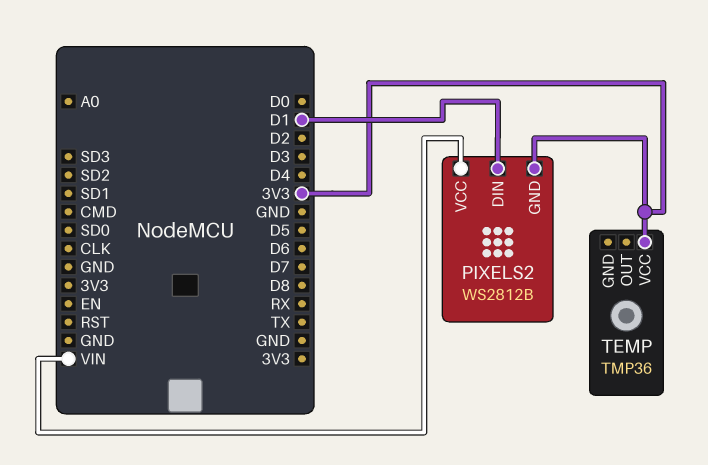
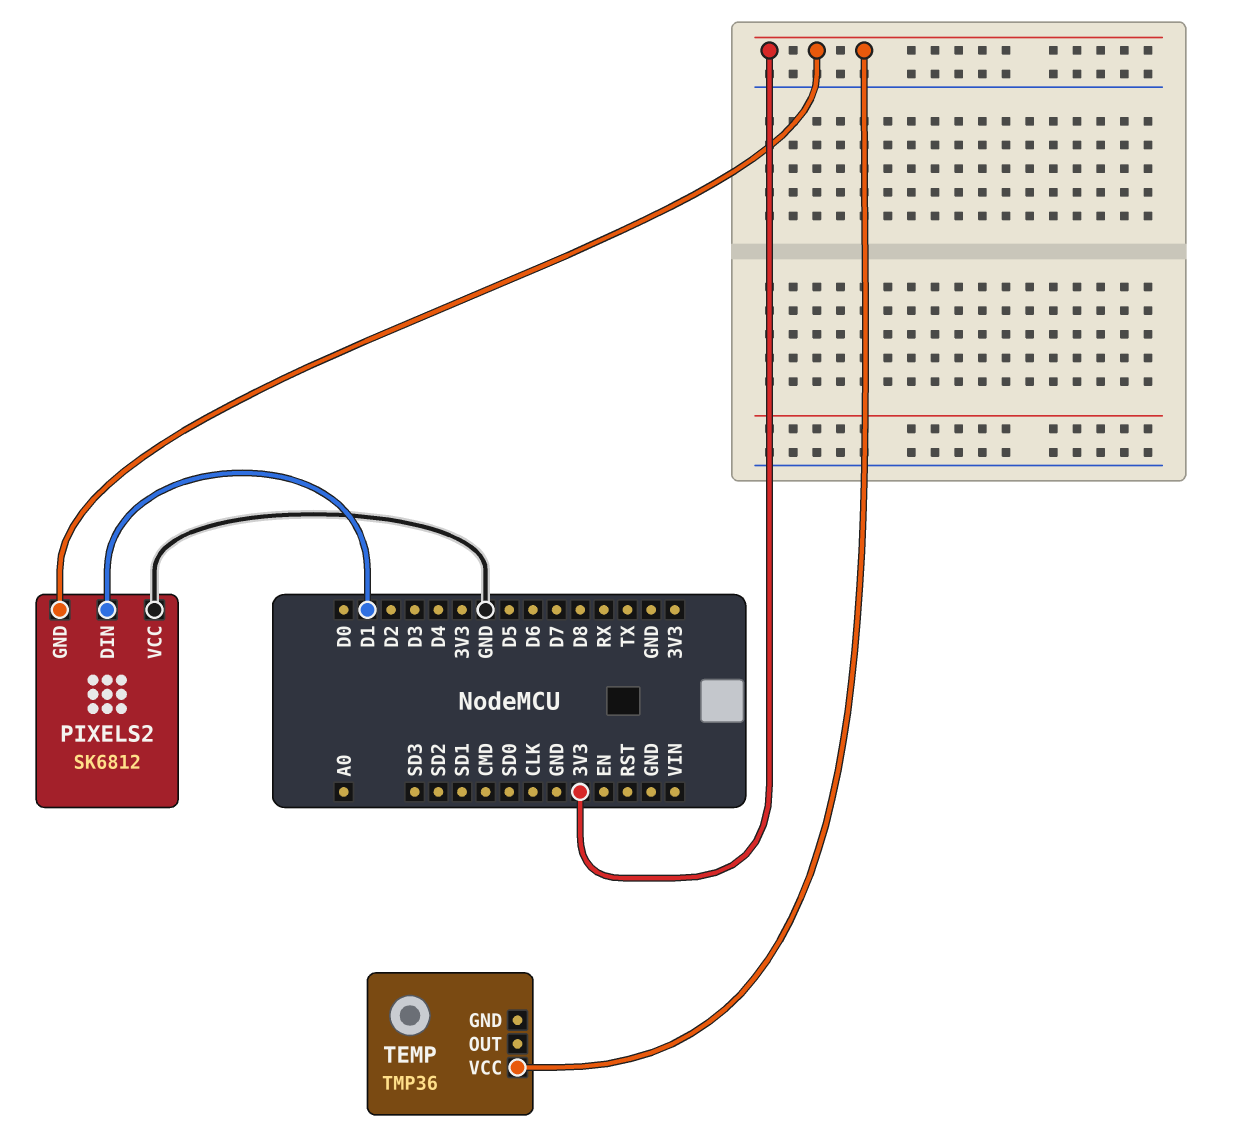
PIXELS2: WS2812B -> SK6812
PIXELS2 pin VCC: VIN -> GND

